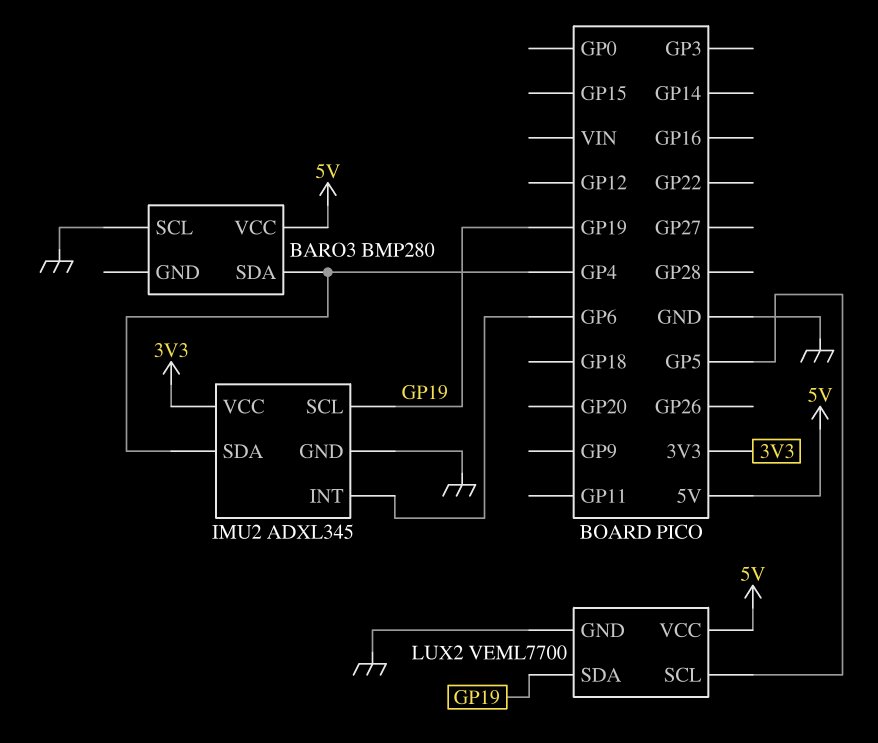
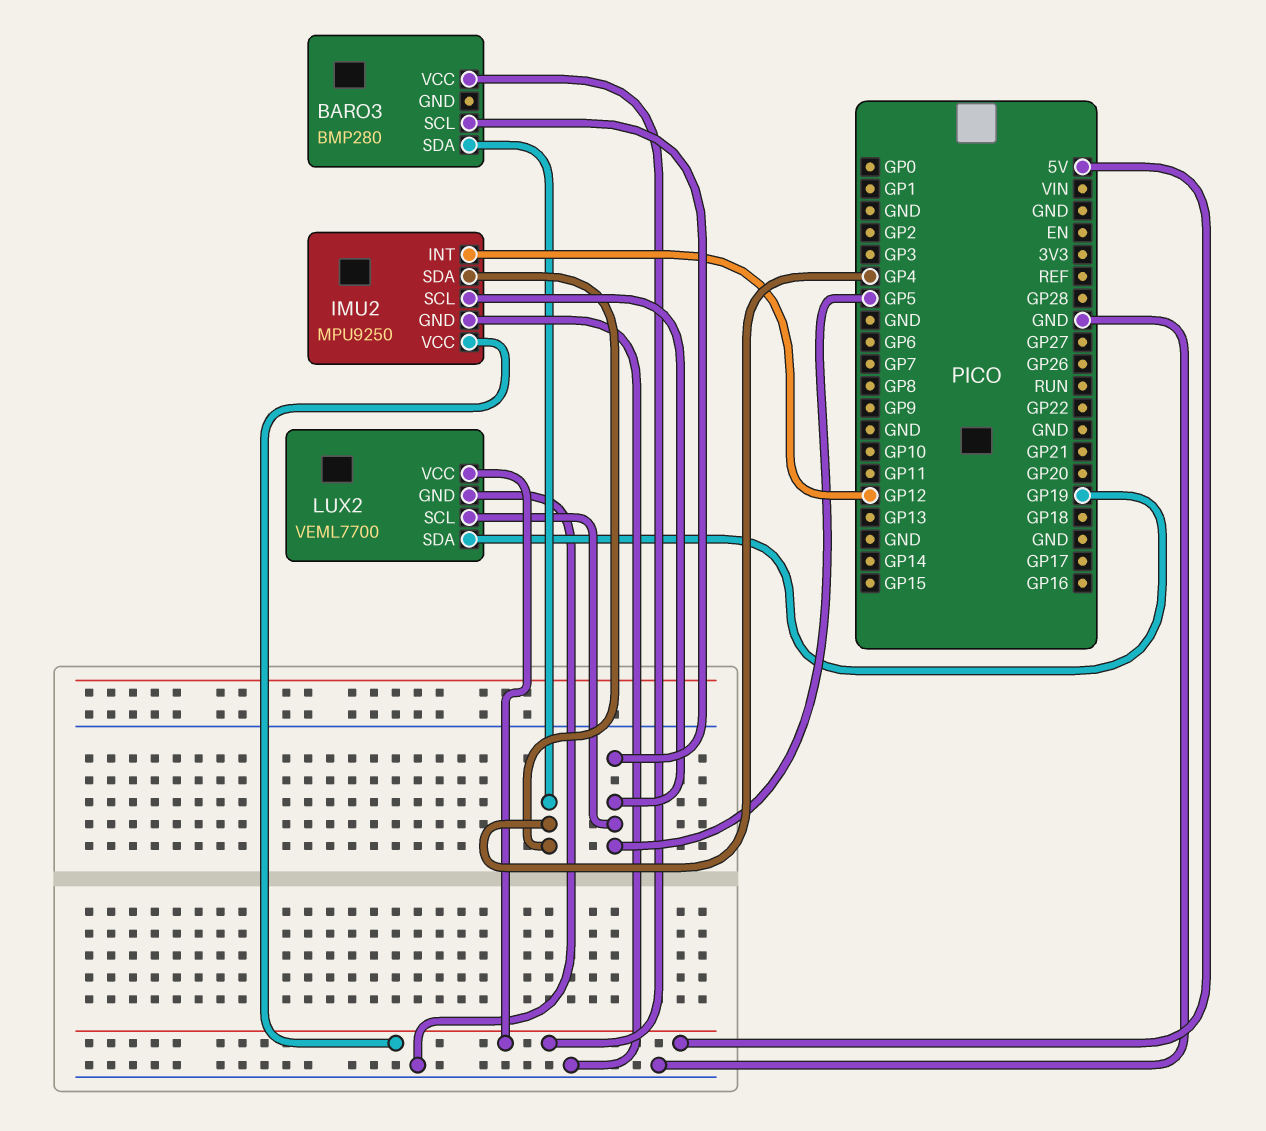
BARO3 pin SCL: GND -> GP5
IMU2: ADXL345 -> MPU9250
IMU2 pin INT: GP6 -> GP12
IMU2 pin SCL: GP19 -> GP5
IMU2 pin VCC: 3V3 -> 5V

